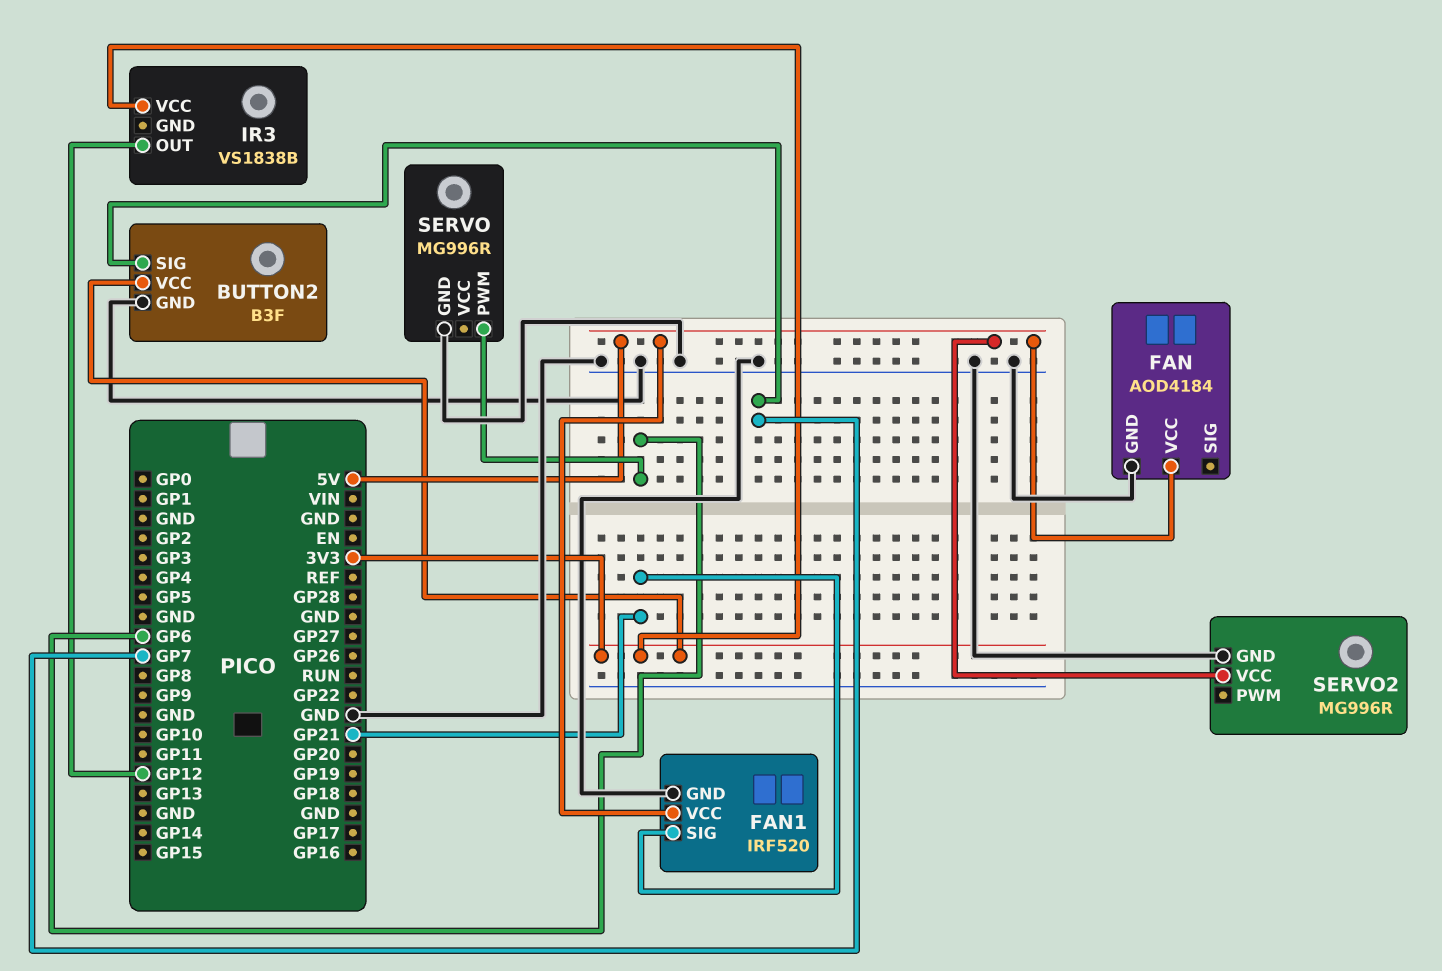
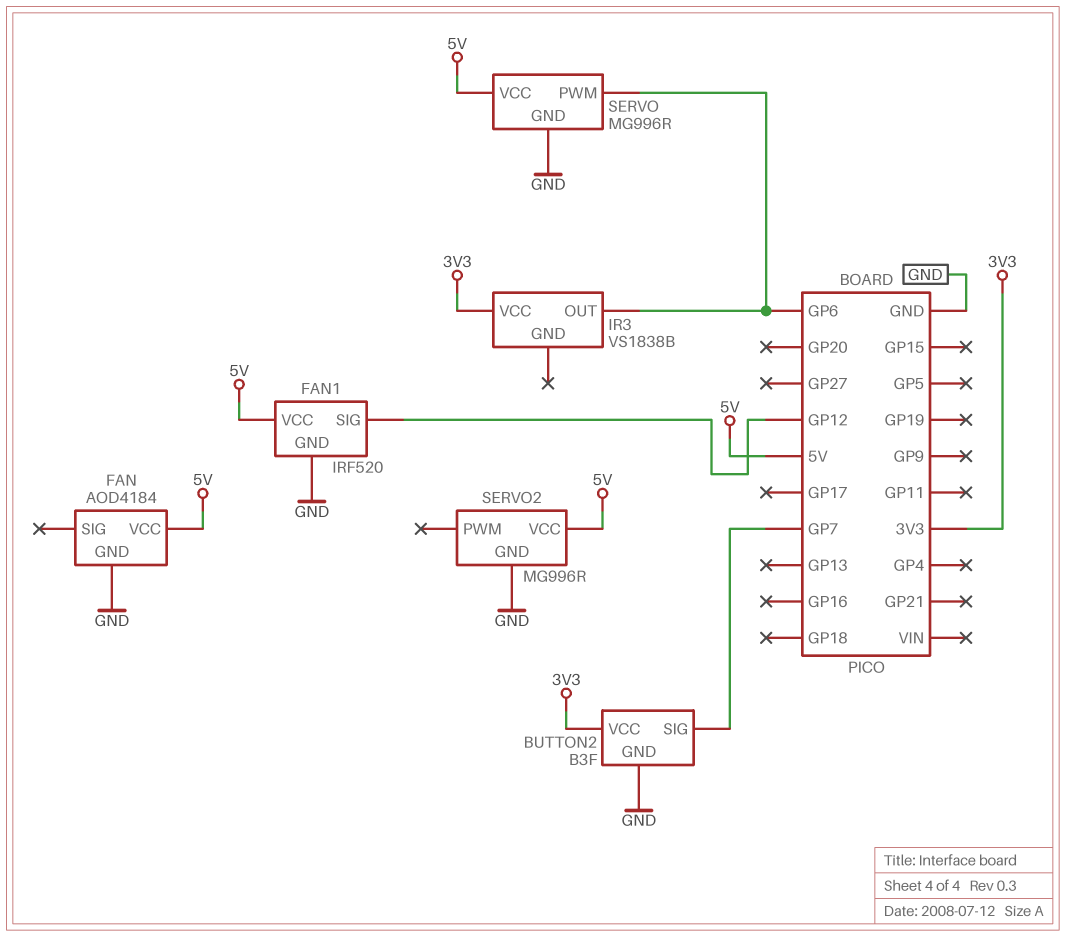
FAN1 pin SIG: GP21 -> GP12
IR3 pin OUT: GP12 -> GP6
SERVO pin VCC: none -> 5V

